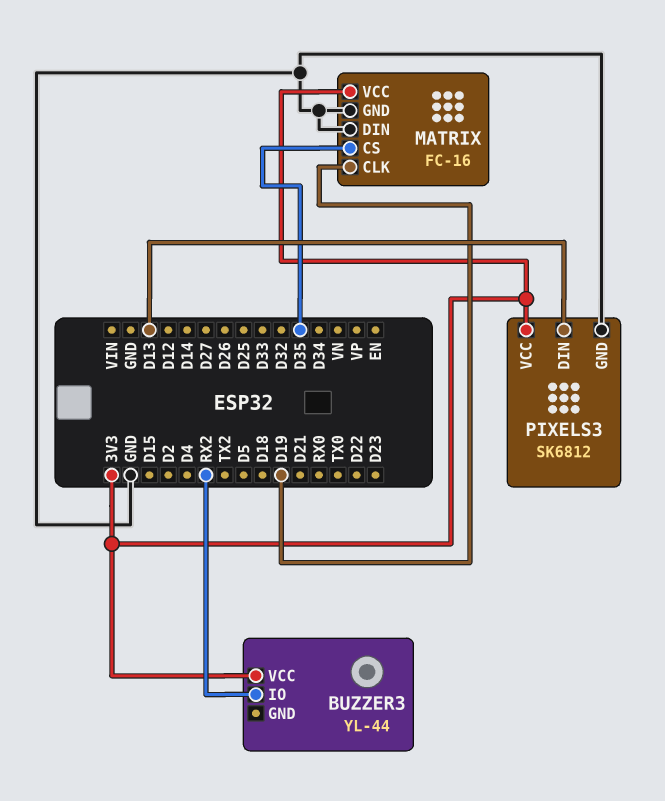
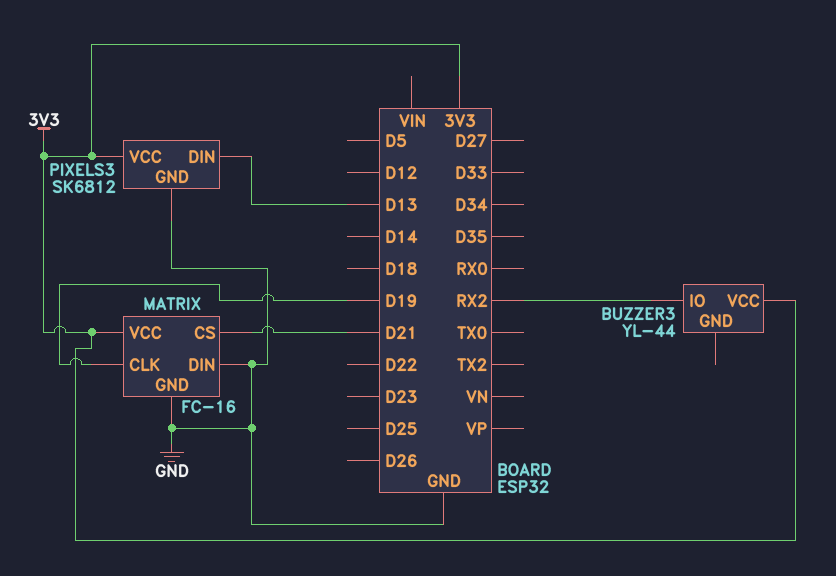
MATRIX pin CS: D35 -> D21

